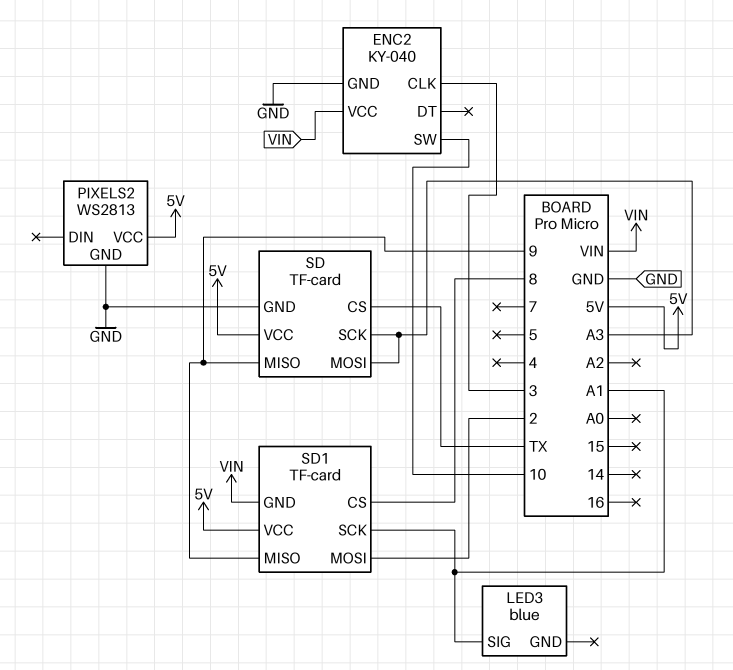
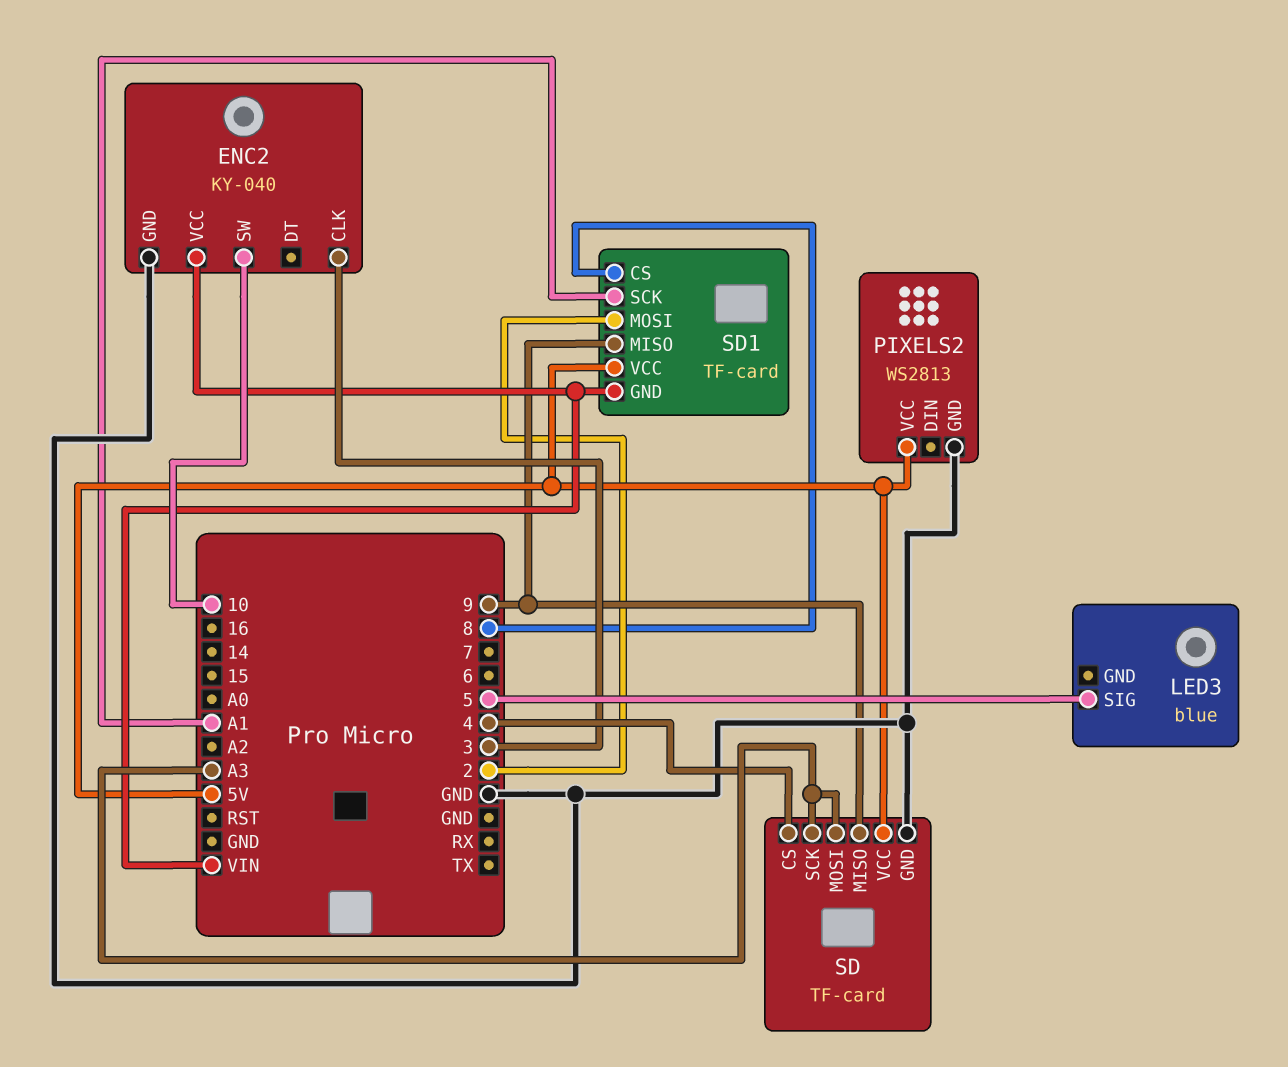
LED3 pin SIG: A1 -> 5
SD pin CS: TX -> 4

